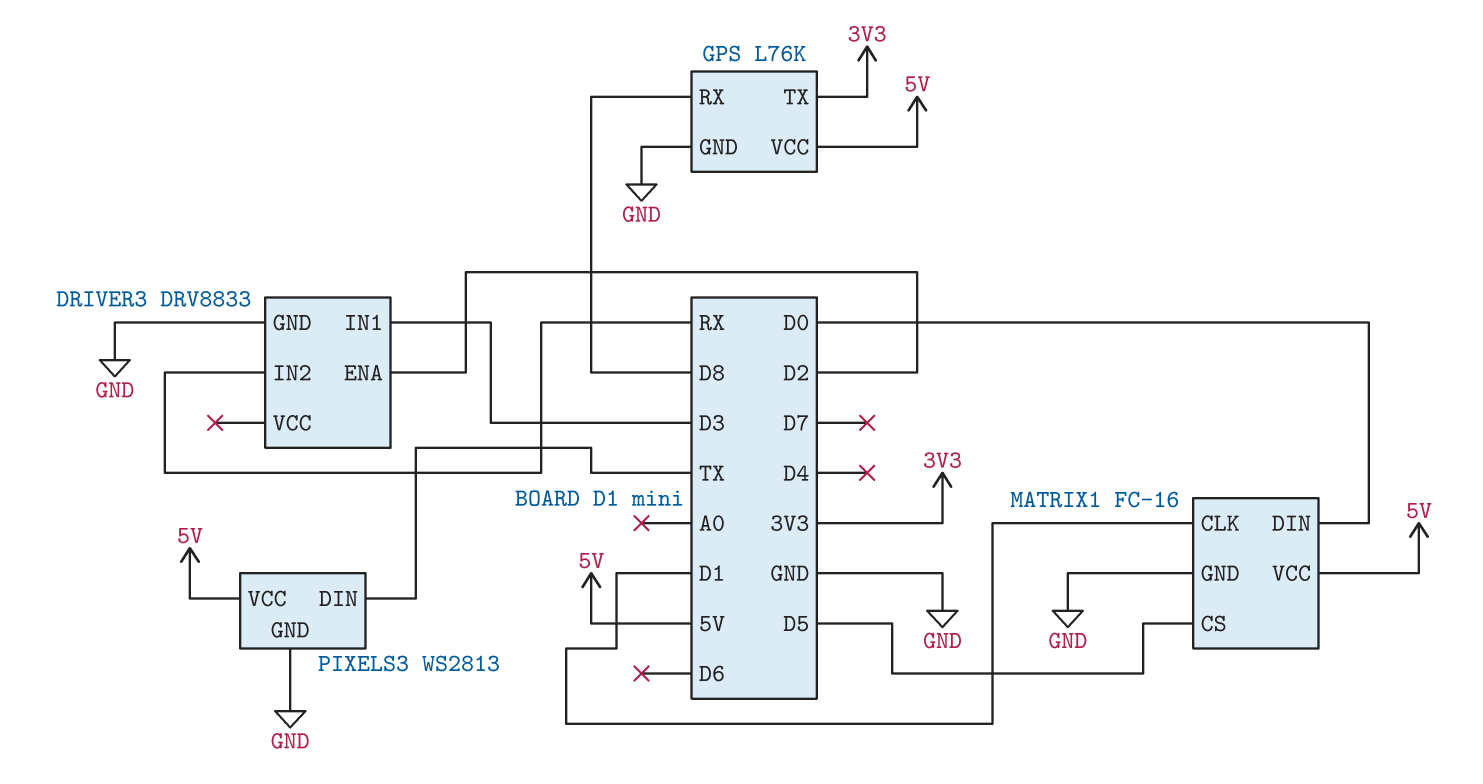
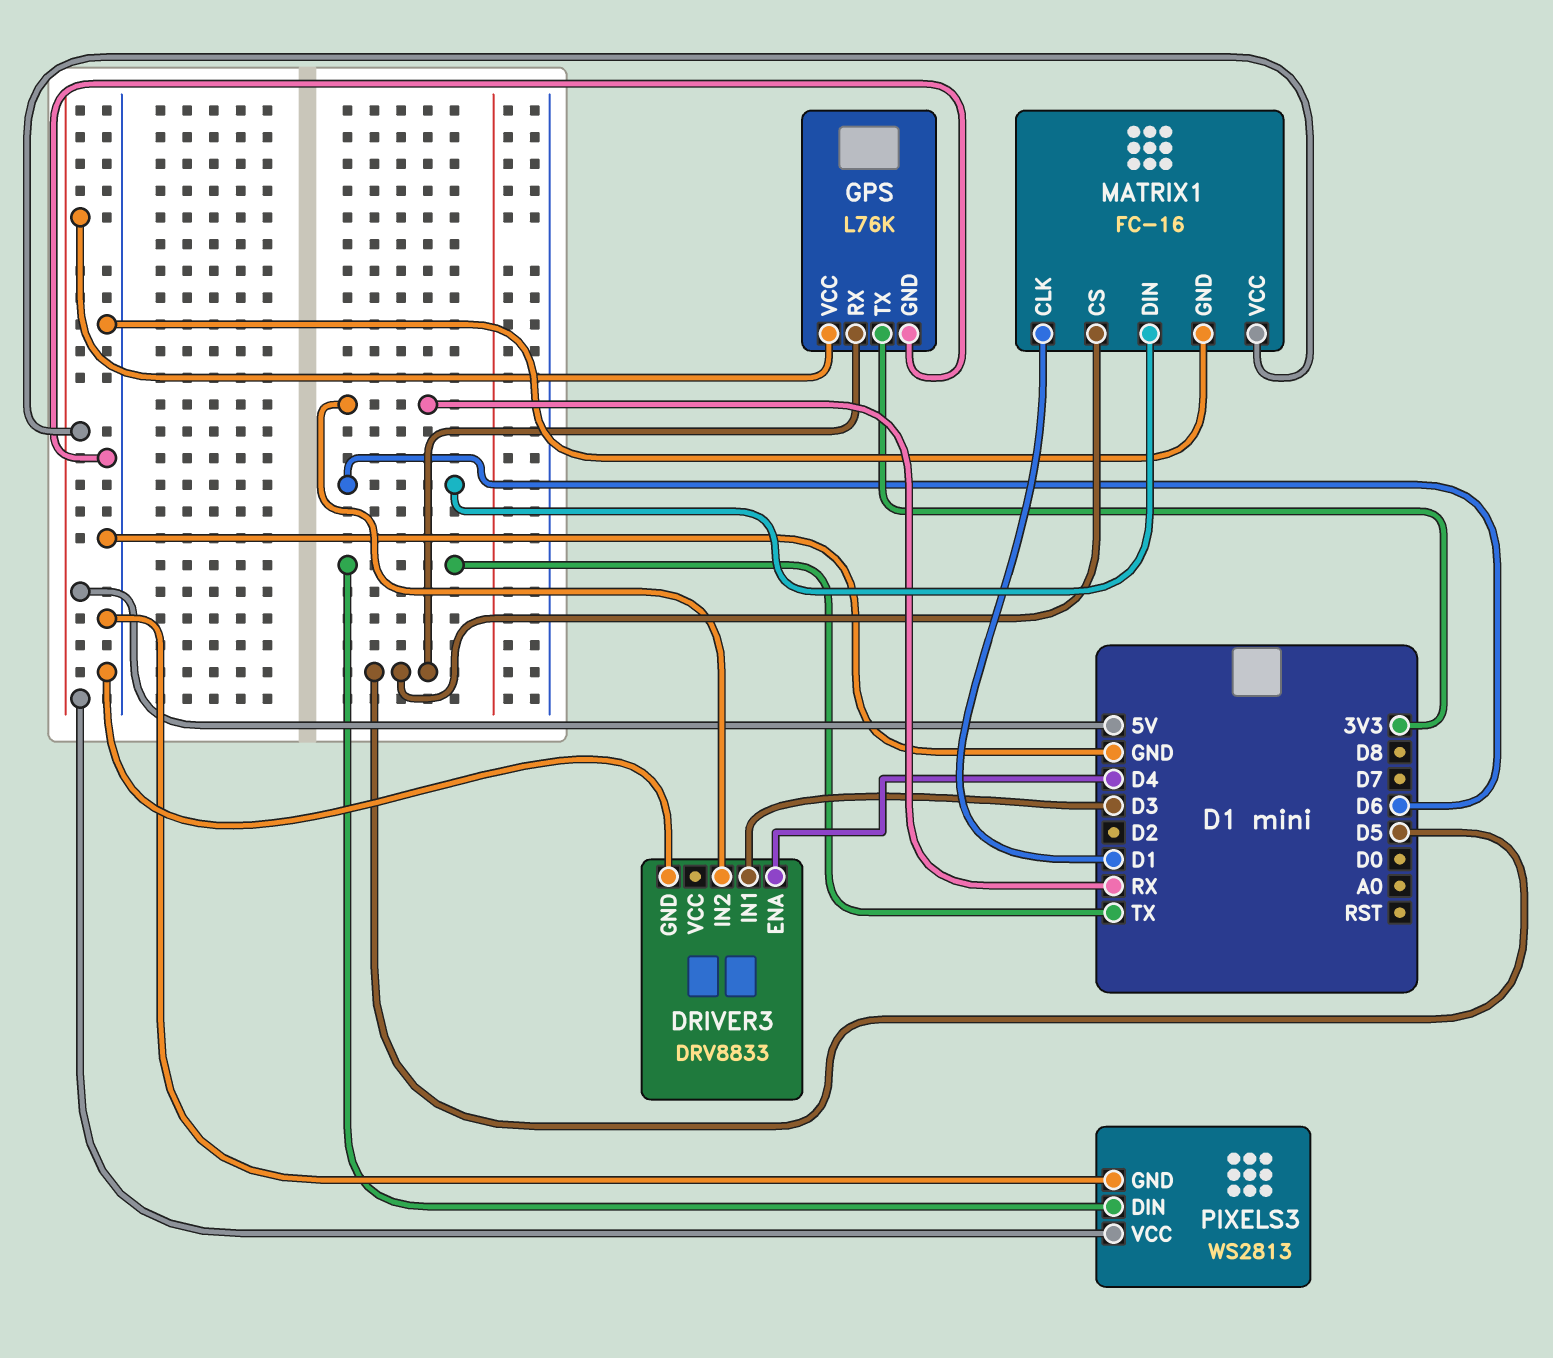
DRIVER3 pin ENA: D2 -> D4
GPS pin RX: D8 -> D5
MATRIX1 pin DIN: D0 -> D6

